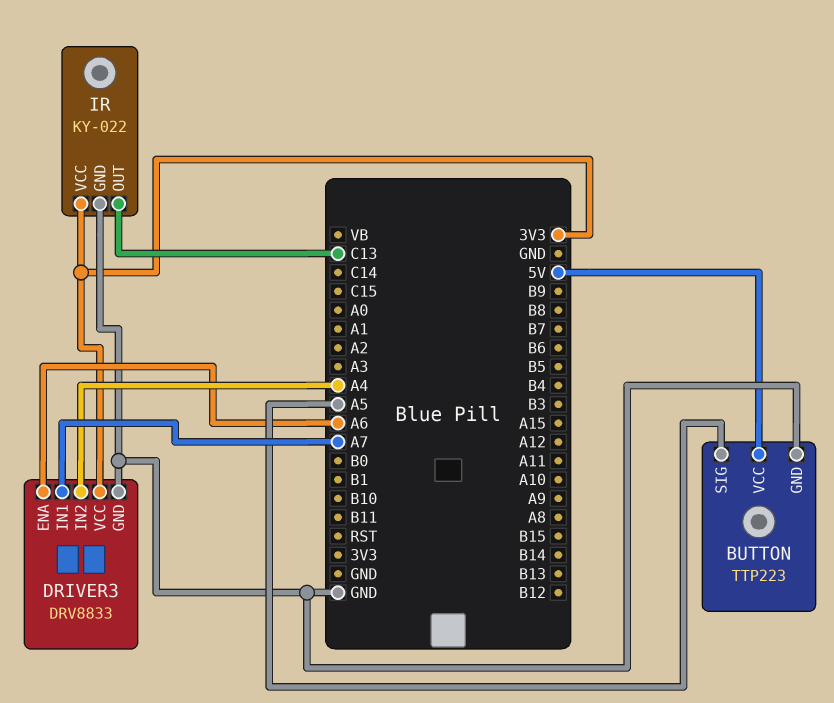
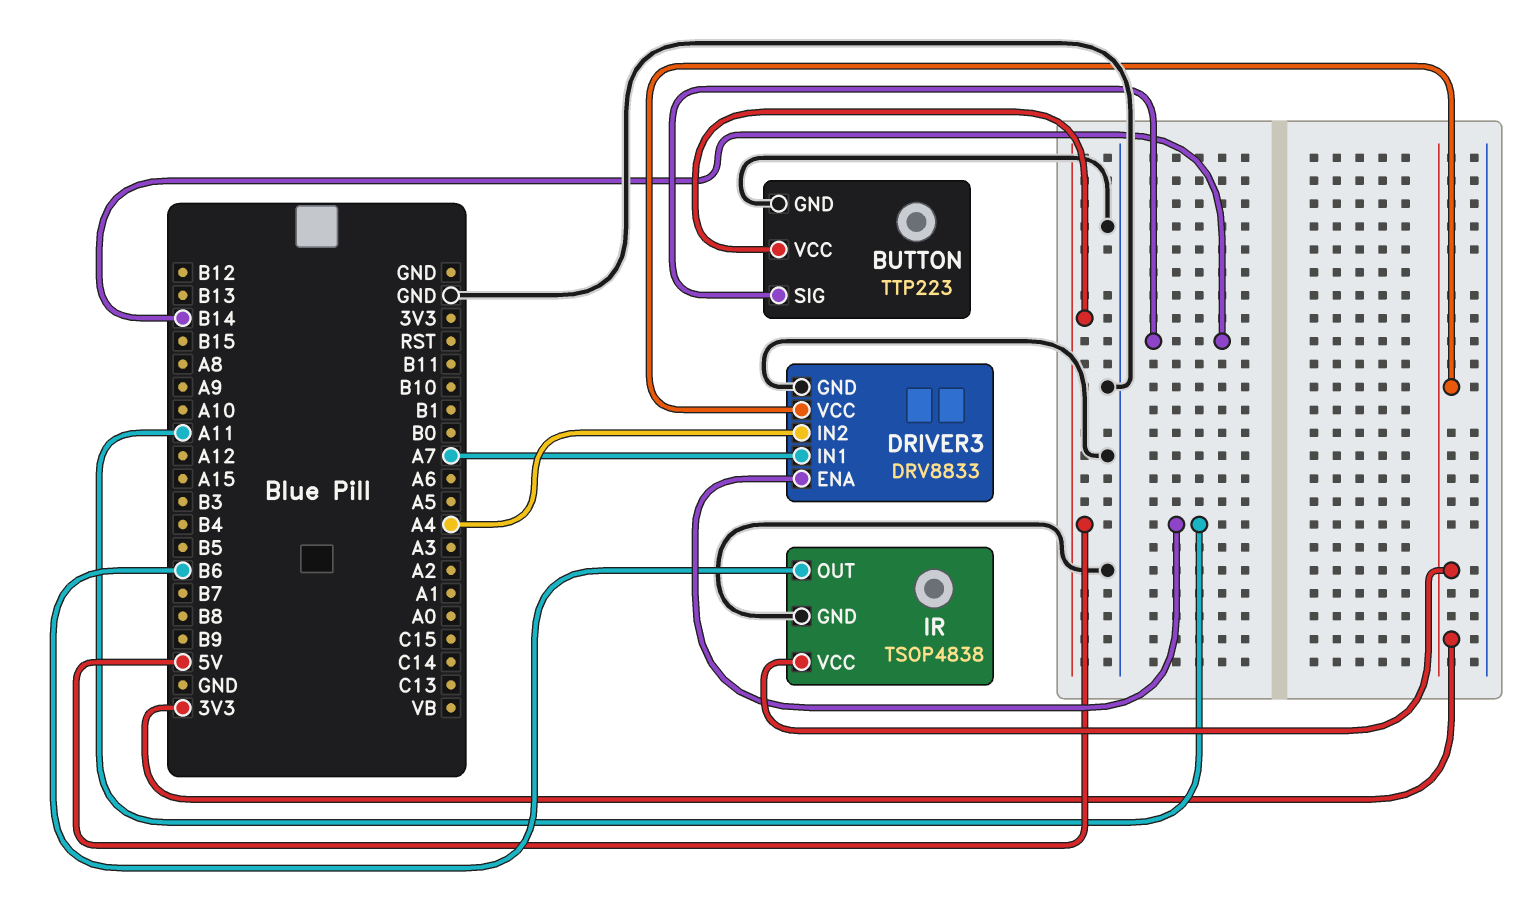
BUTTON pin SIG: A5 -> B14
DRIVER3 pin ENA: A6 -> A11
IR: KY-022 -> TSOP4838
IR pin OUT: C13 -> B6

